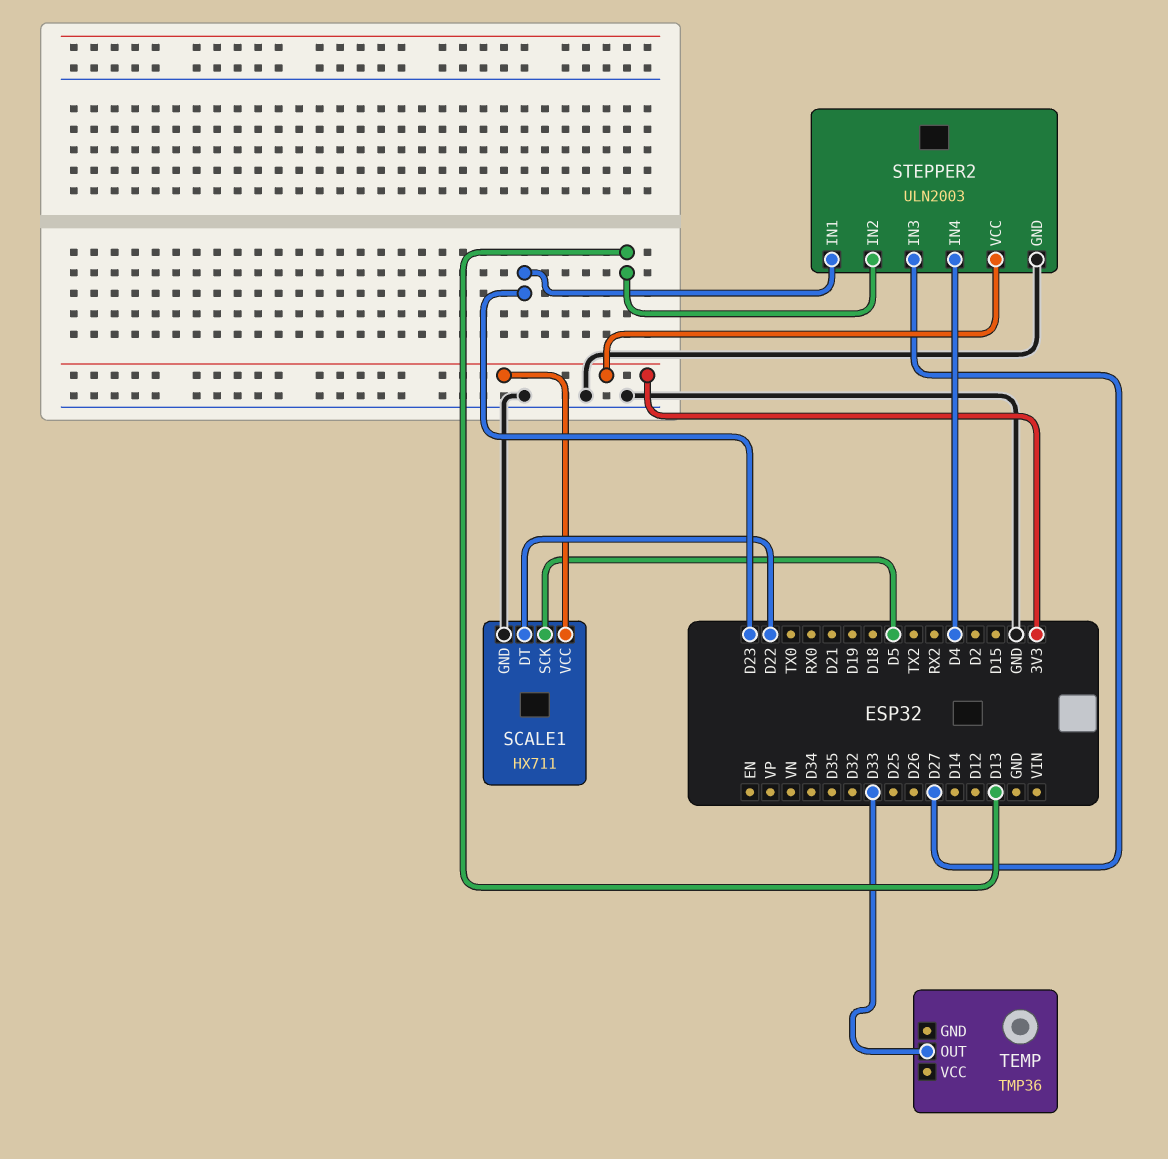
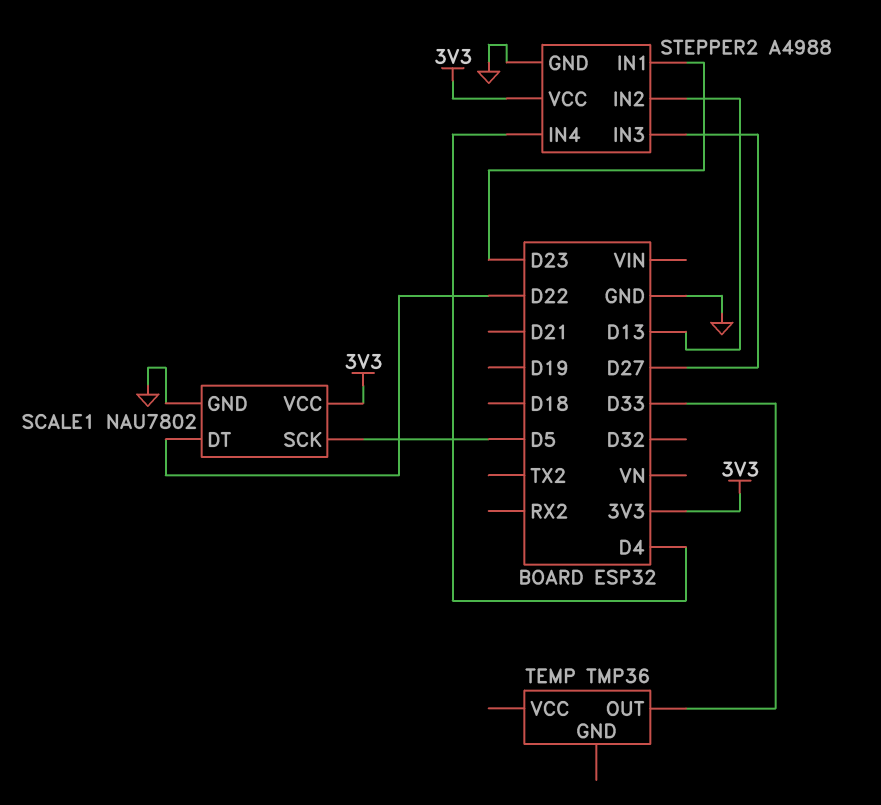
SCALE1: HX711 -> NAU7802
STEPPER2: ULN2003 -> A4988

